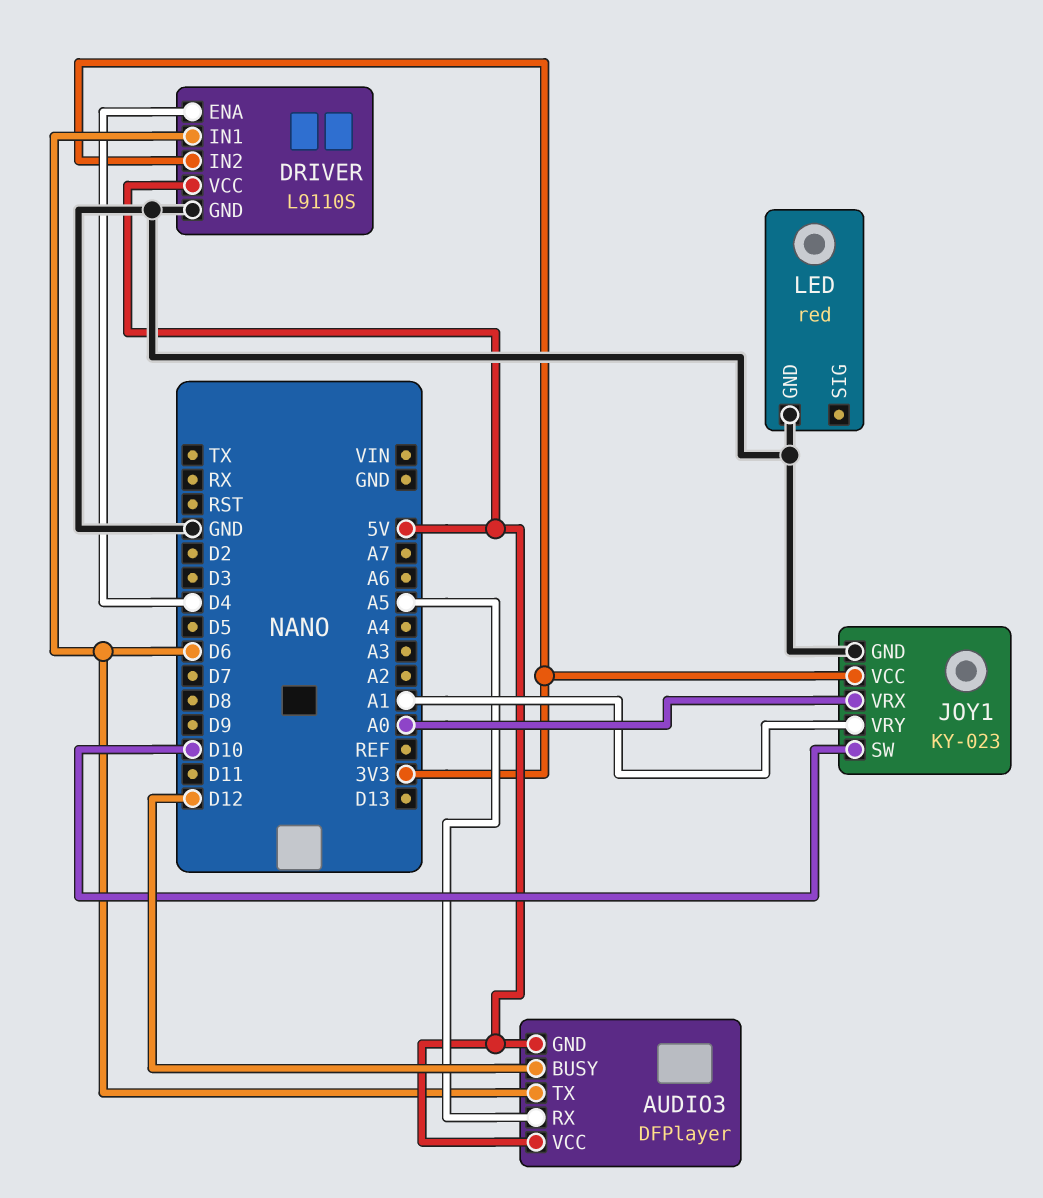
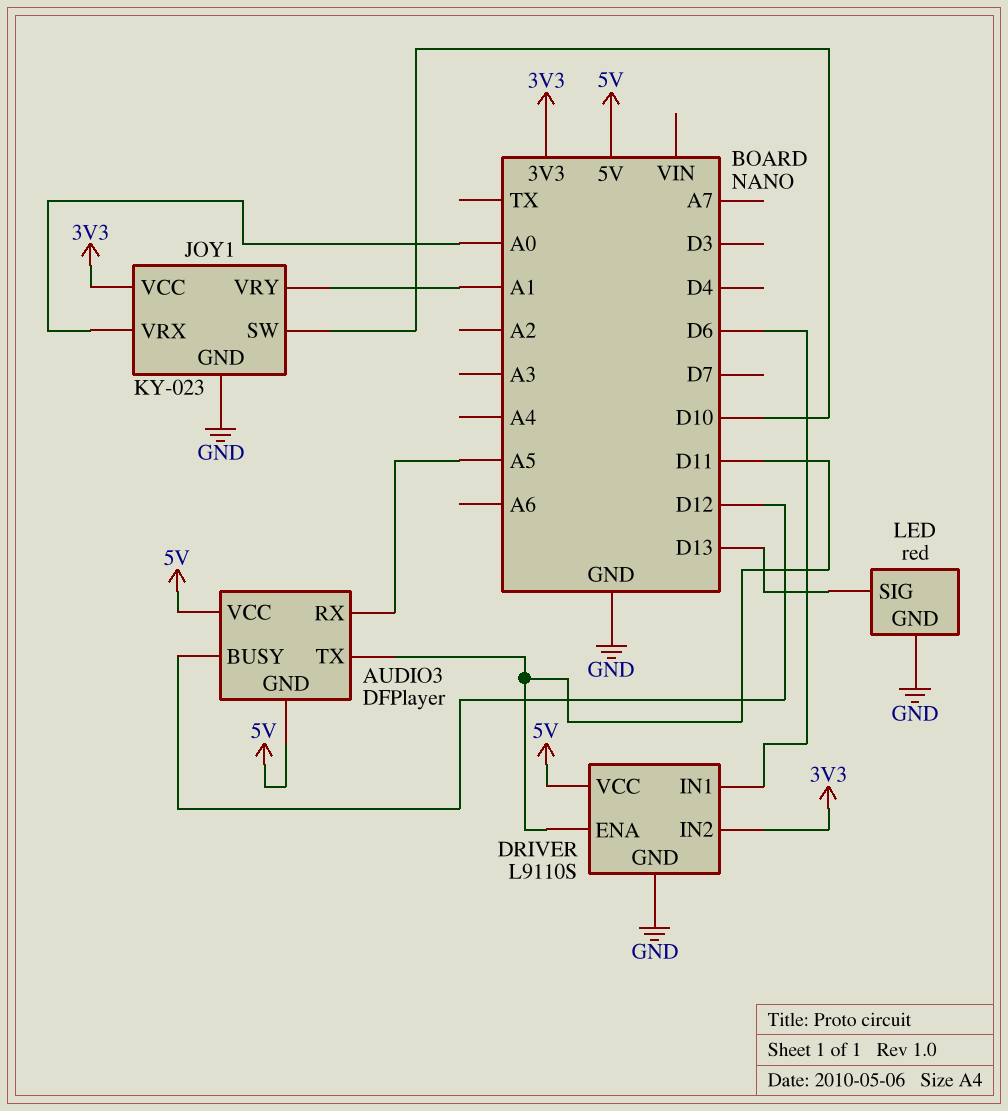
AUDIO3 pin TX: D6 -> D11
DRIVER pin ENA: D4 -> D11
LED pin SIG: none -> D13

